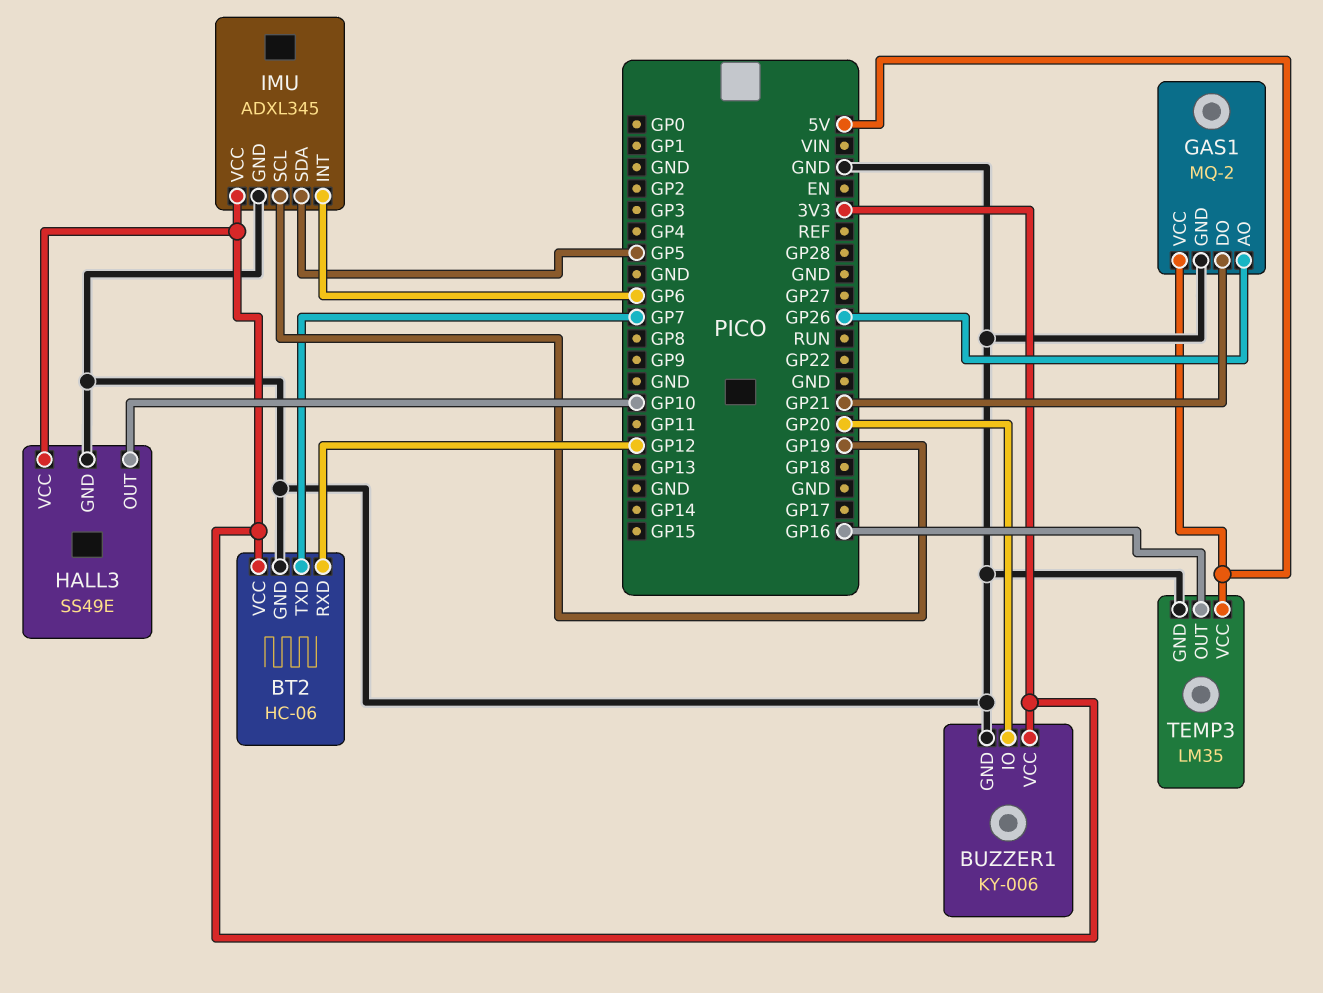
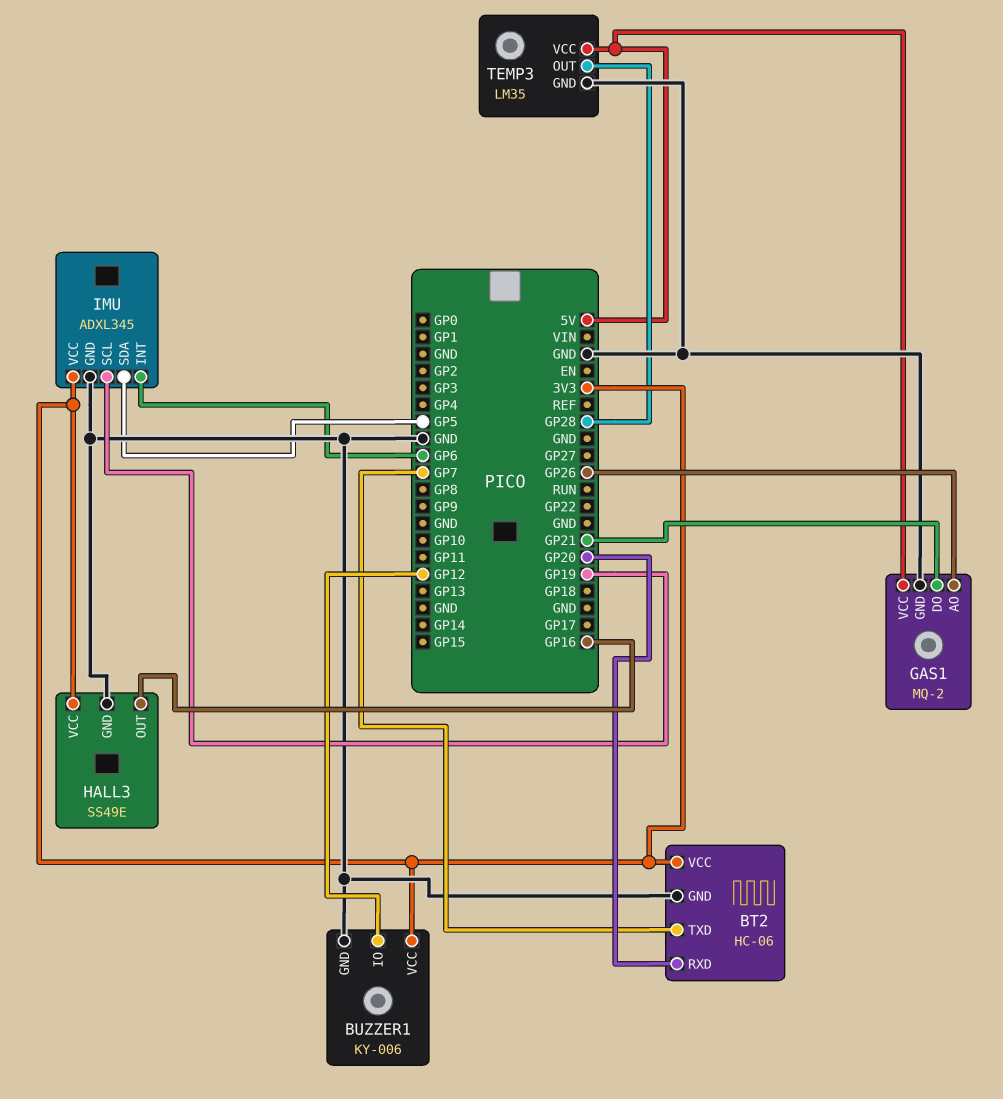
BT2 pin RXD: GP12 -> GP20
BUZZER1 pin IO: GP20 -> GP12
HALL3 pin OUT: GP10 -> GP16
TEMP3 pin OUT: GP16 -> GP28

